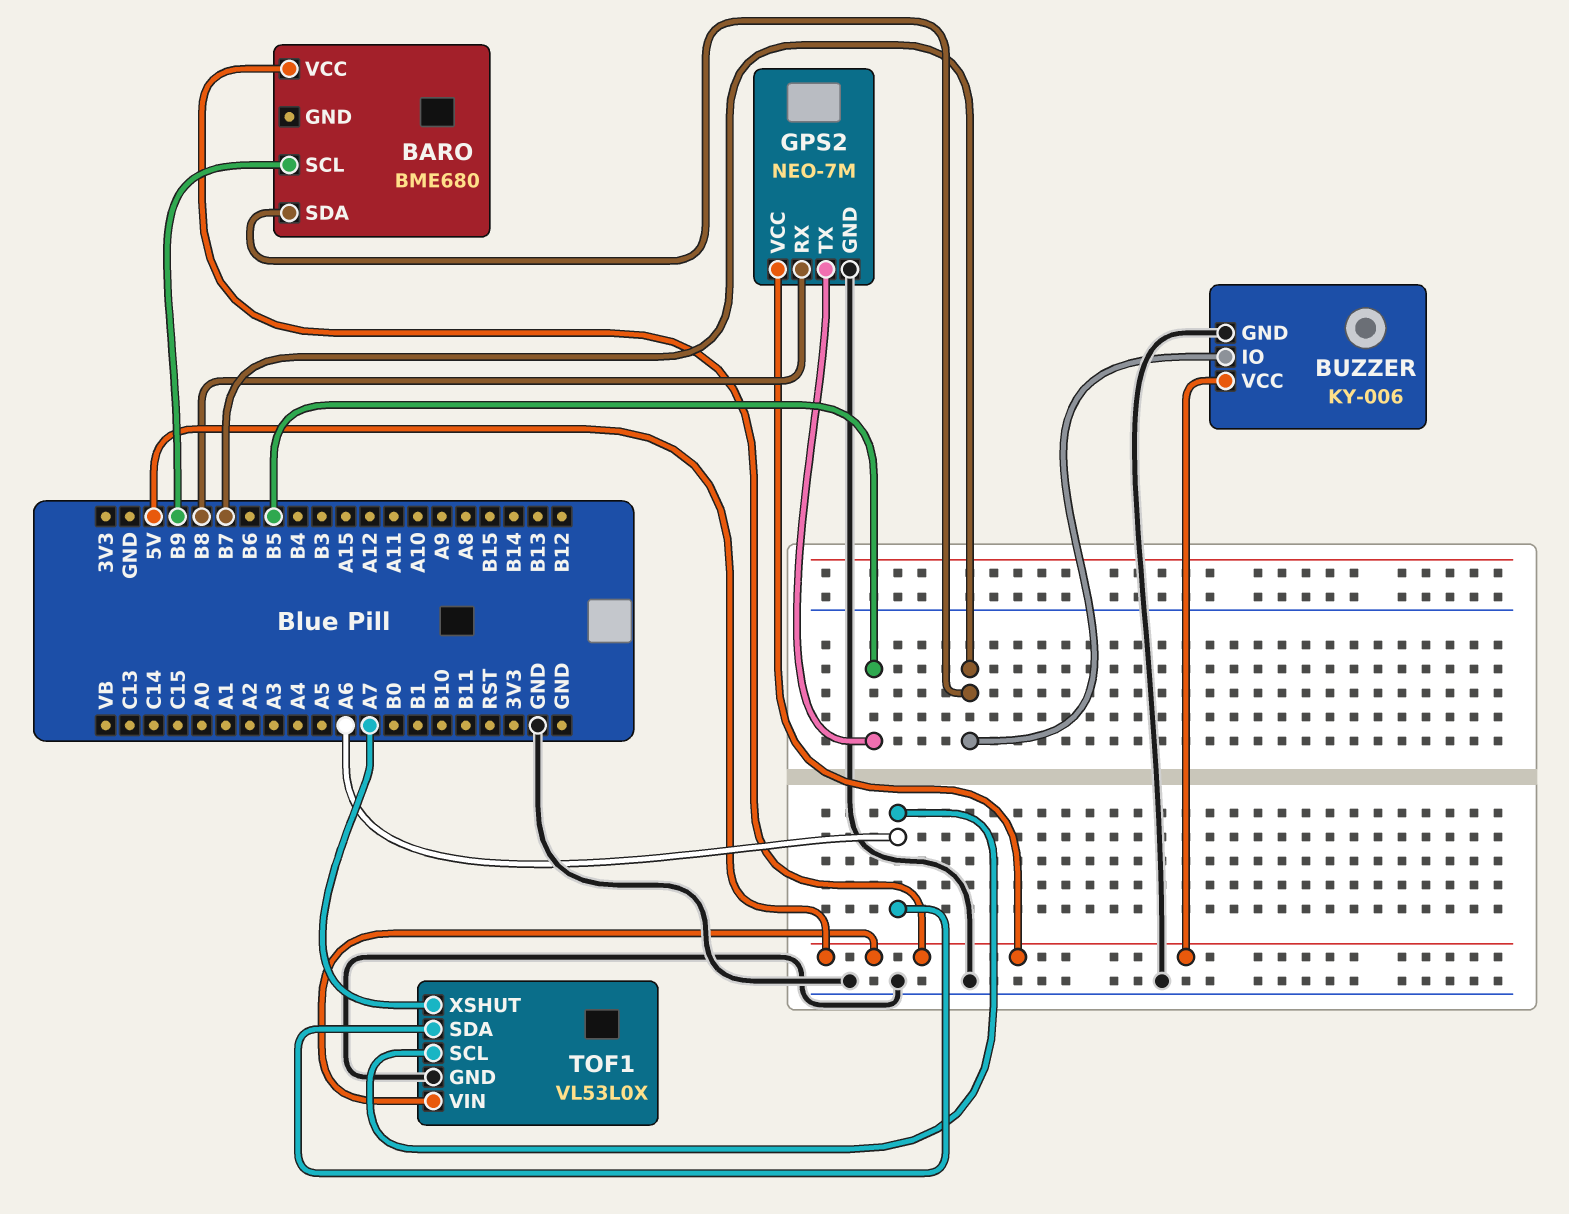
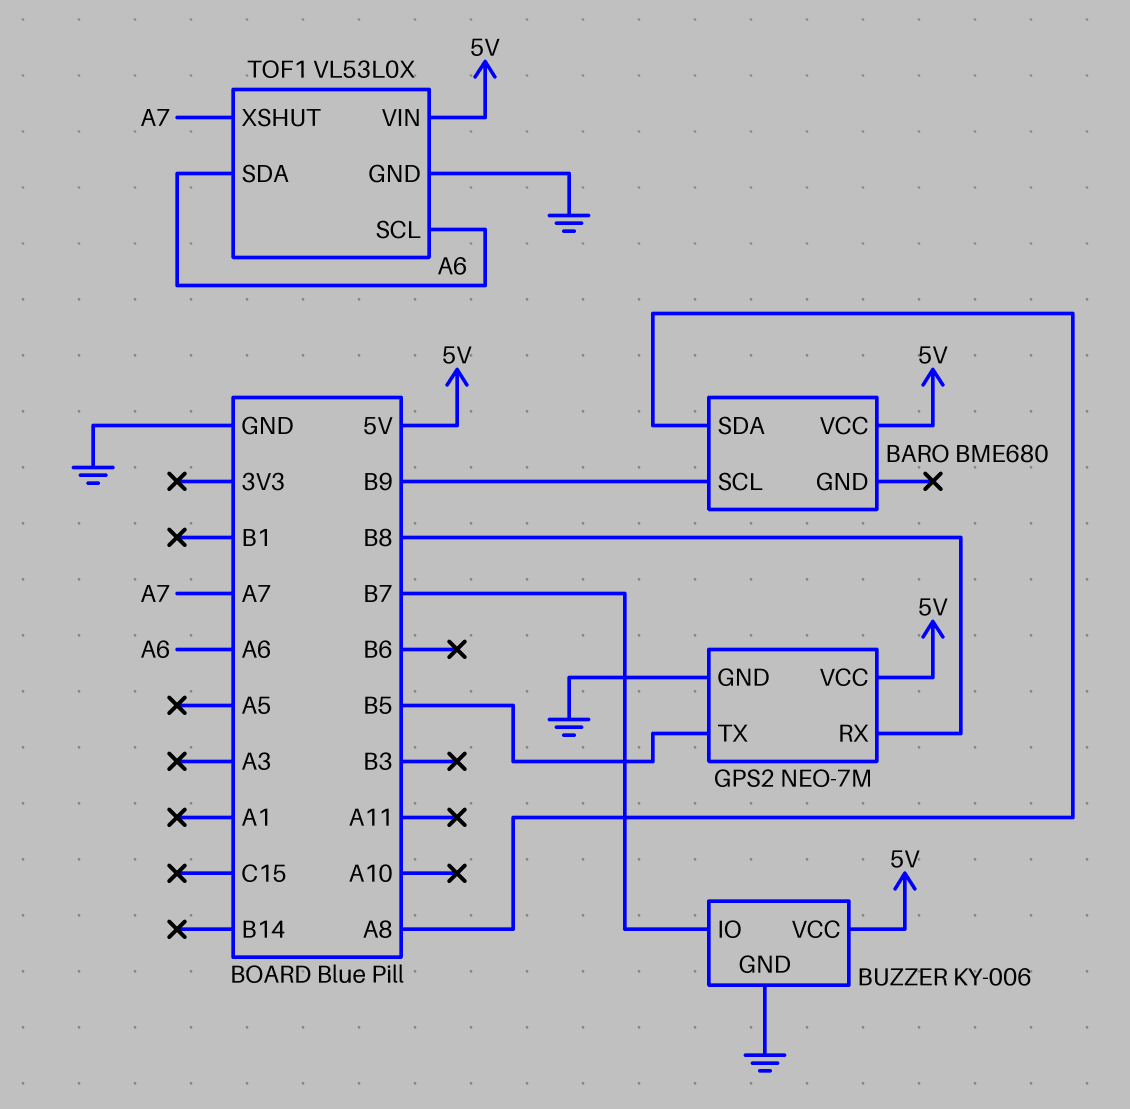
BARO pin SDA: B7 -> A8

